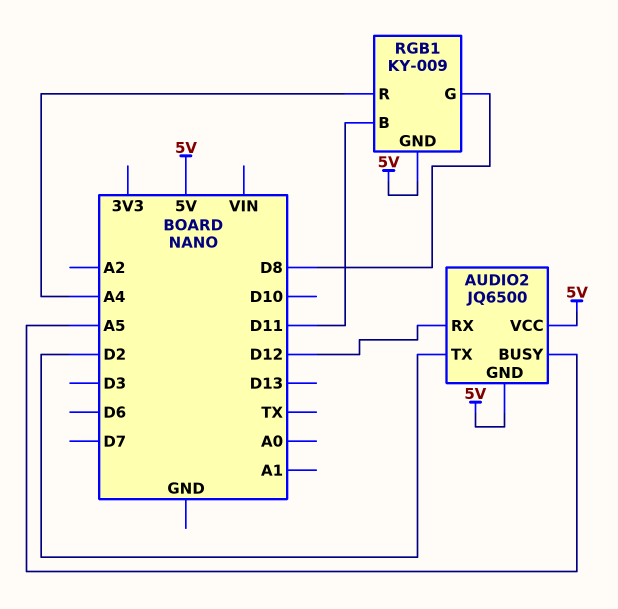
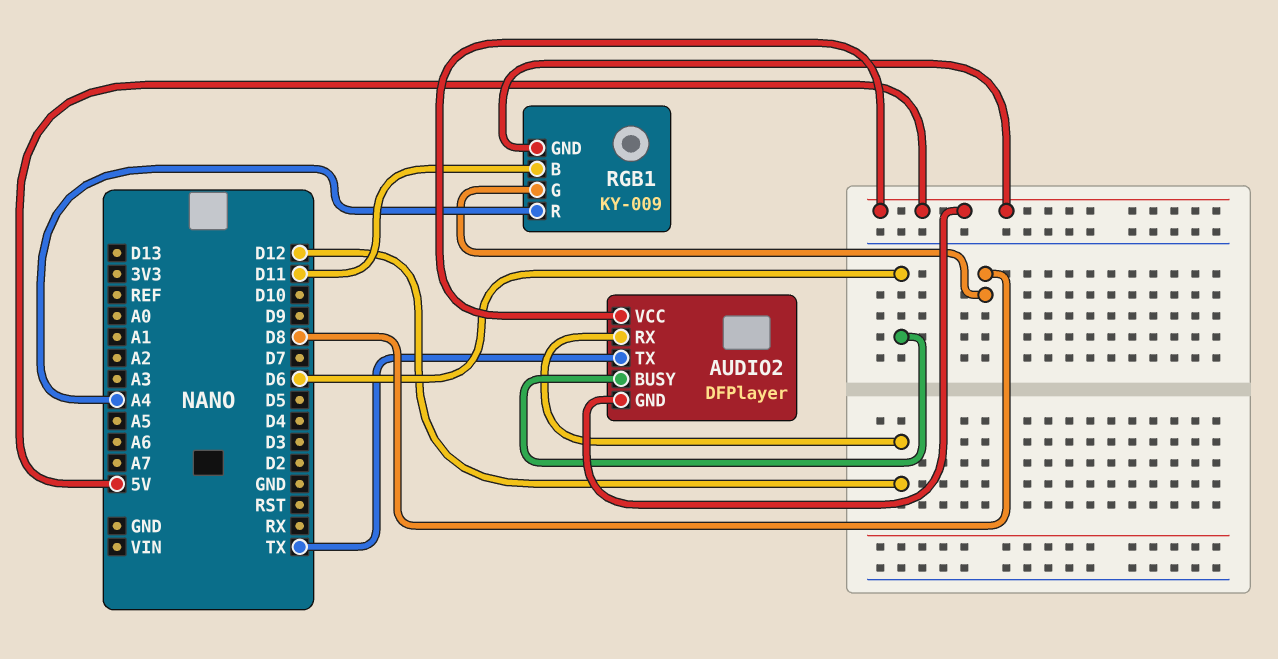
AUDIO2: JQ6500 -> DFPlayer
AUDIO2 pin BUSY: A5 -> D6
AUDIO2 pin TX: D2 -> TX

